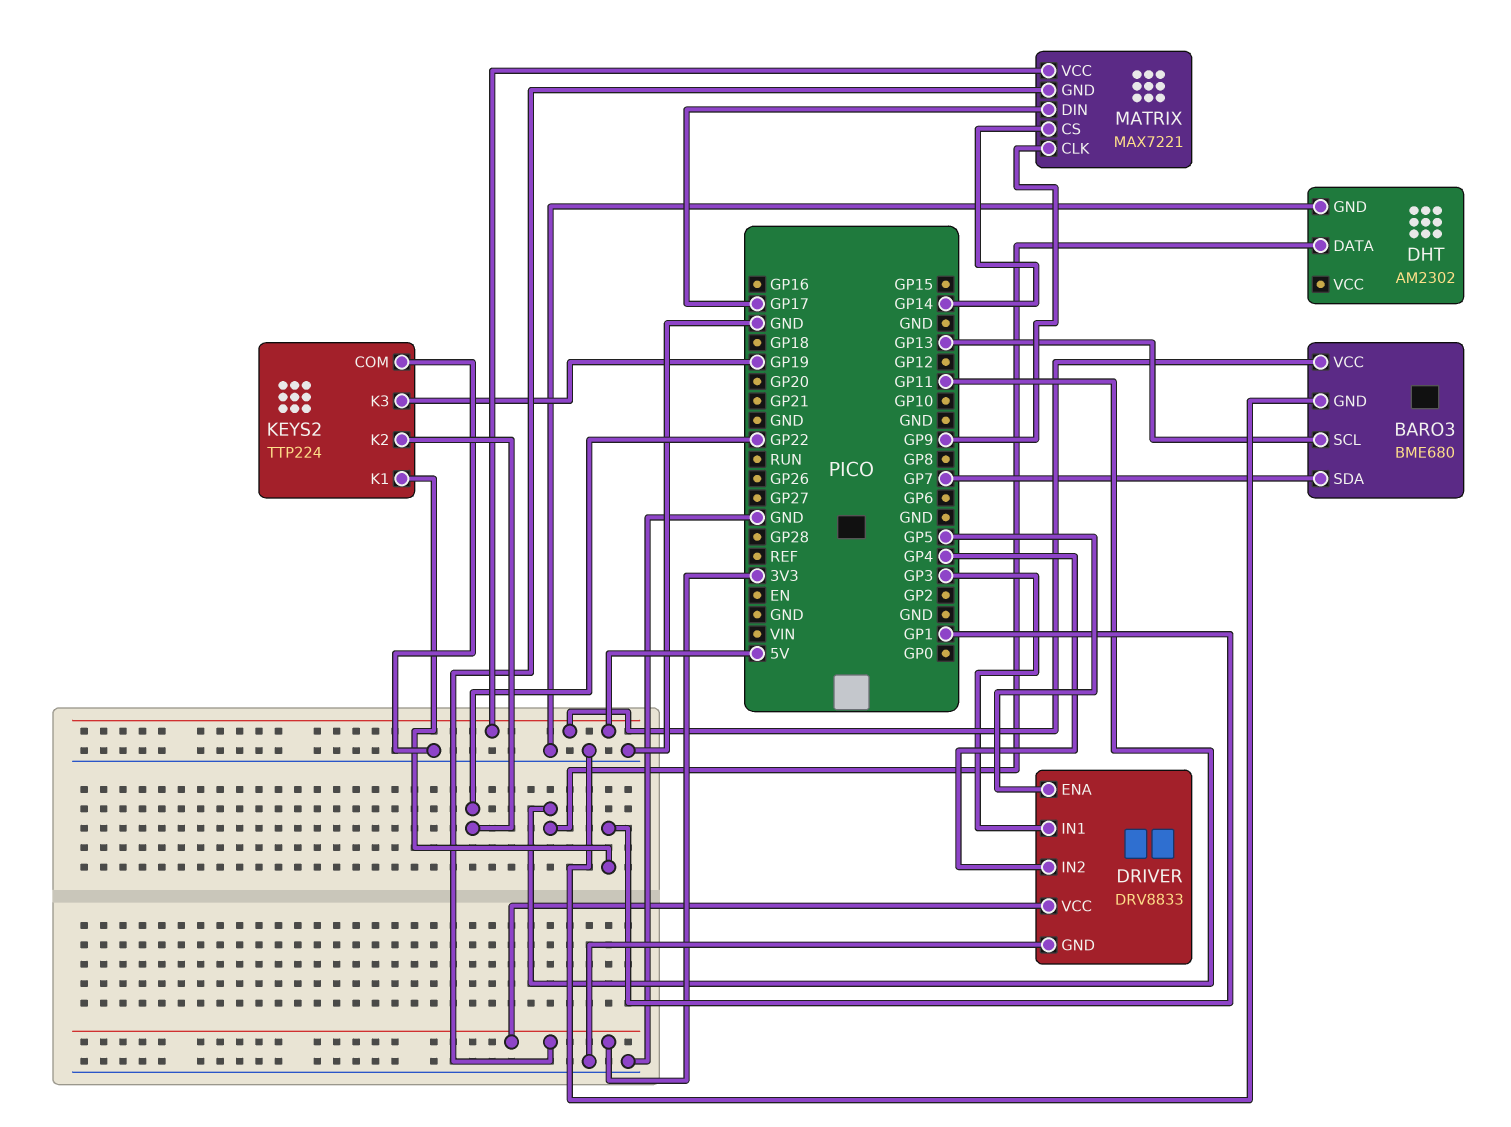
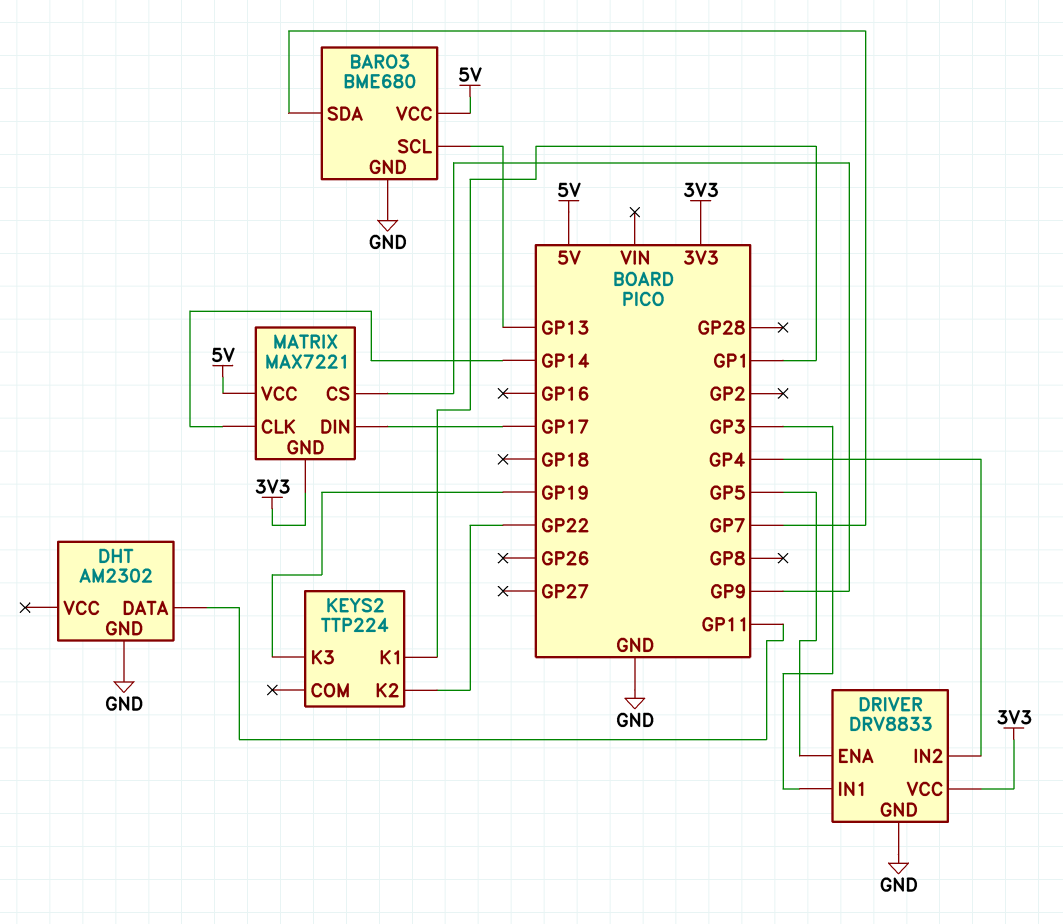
KEYS2 pin COM: GND -> none
MATRIX pin CLK: GP9 -> GP14
MATRIX pin CS: GP14 -> GP9

